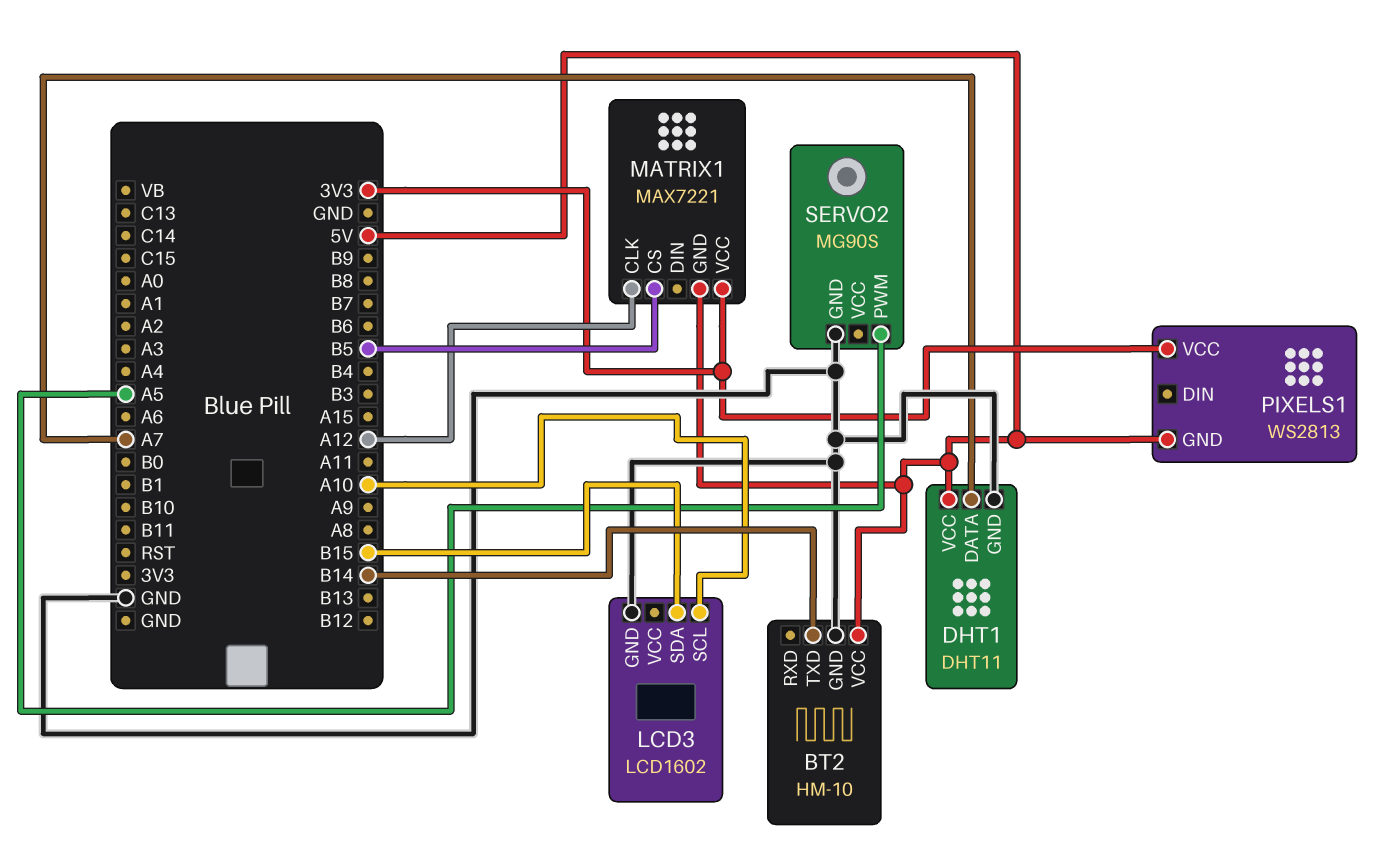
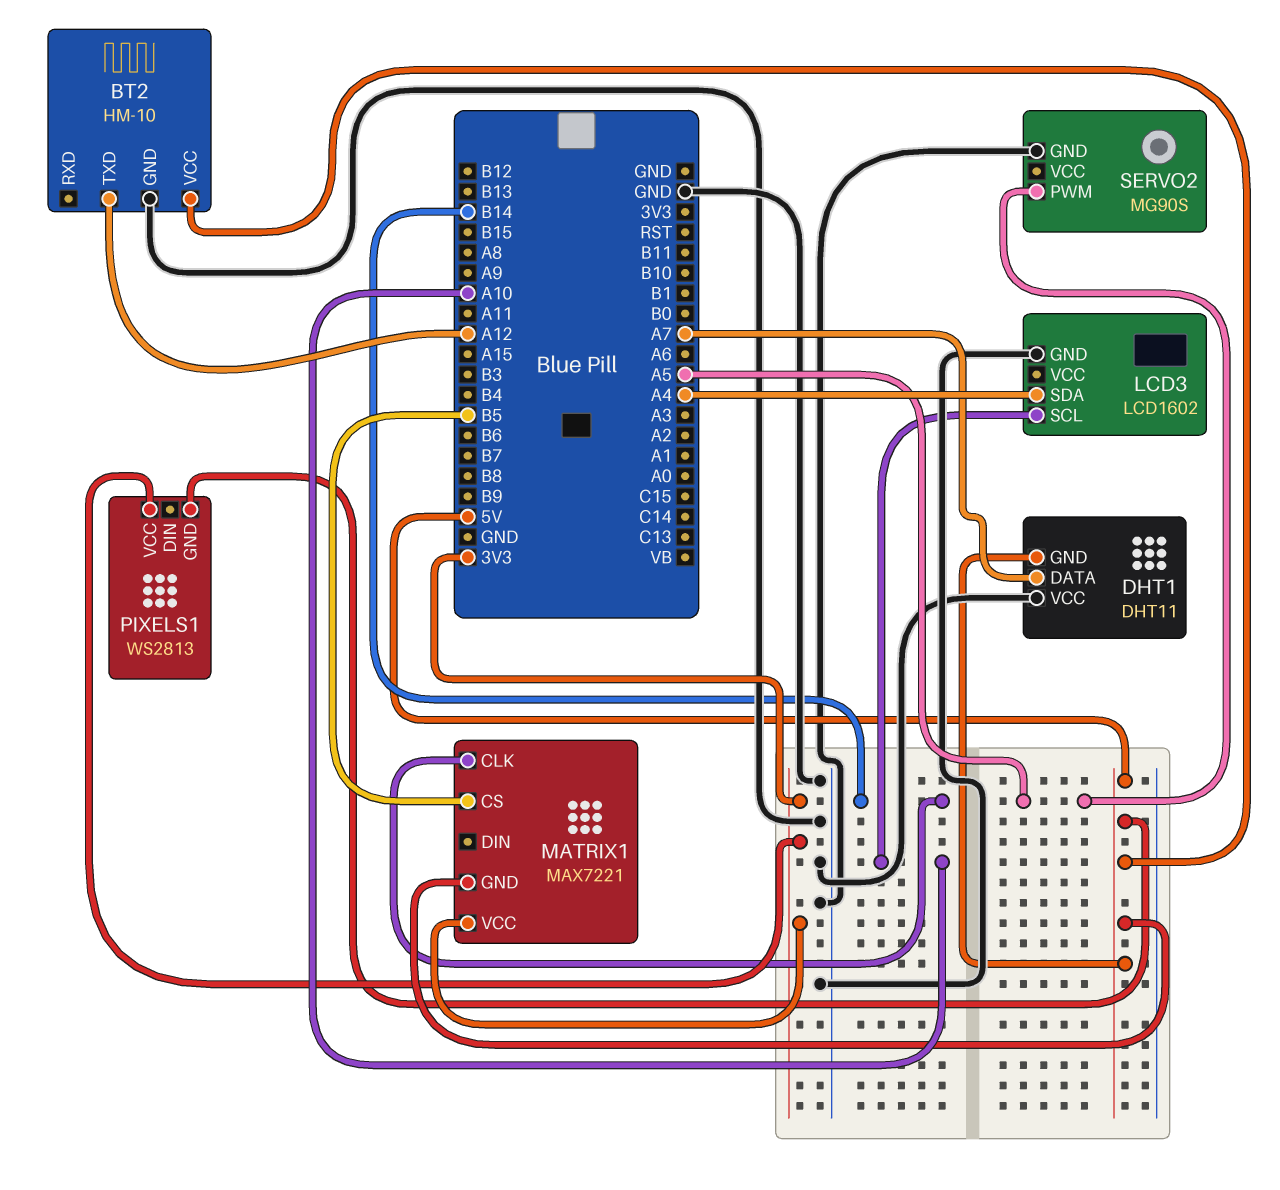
BT2 pin TXD: B14 -> A12
DHT1 pin GND: GND -> 5V
DHT1 pin VCC: 5V -> GND
LCD3 pin SDA: B15 -> A4
MATRIX1 pin CLK: A12 -> B14

